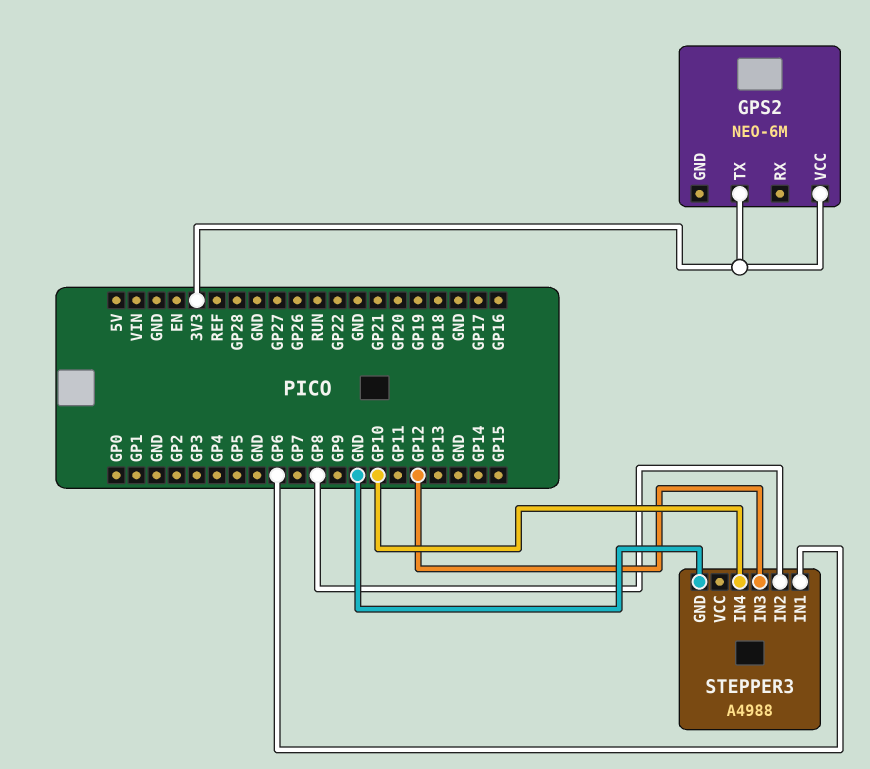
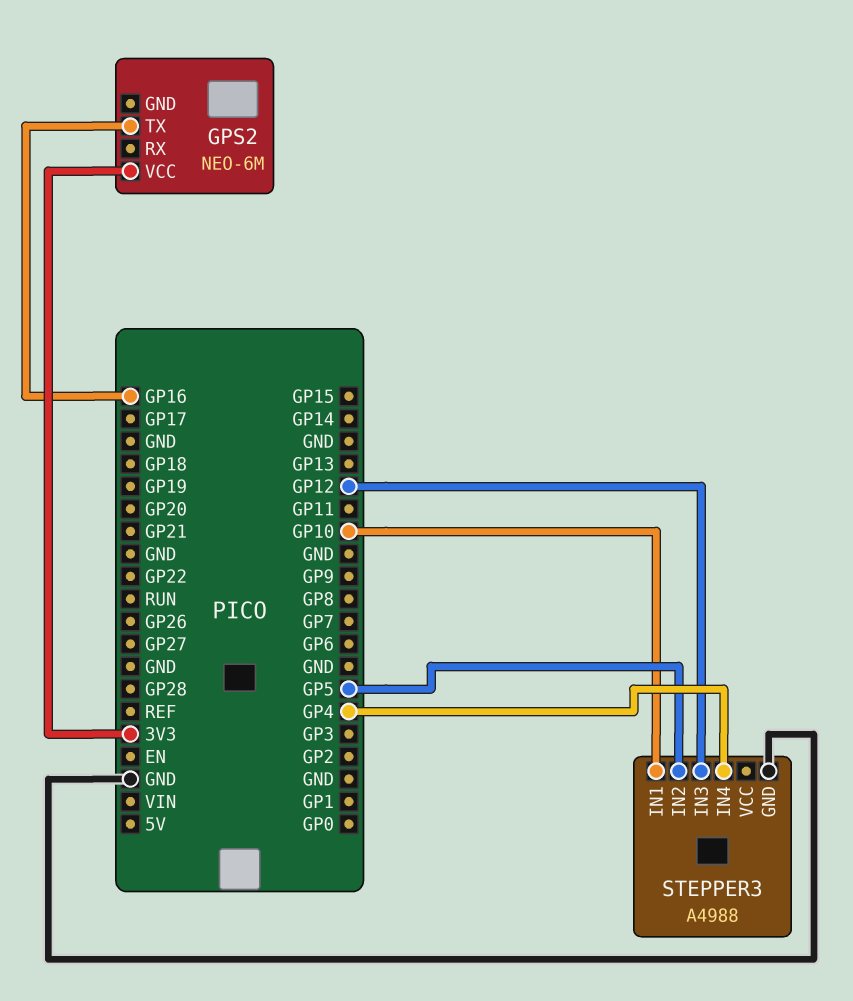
GPS2 pin TX: 3V3 -> GP16
STEPPER3 pin IN1: GP6 -> GP10
STEPPER3 pin IN2: GP8 -> GP5
STEPPER3 pin IN4: GP10 -> GP4

